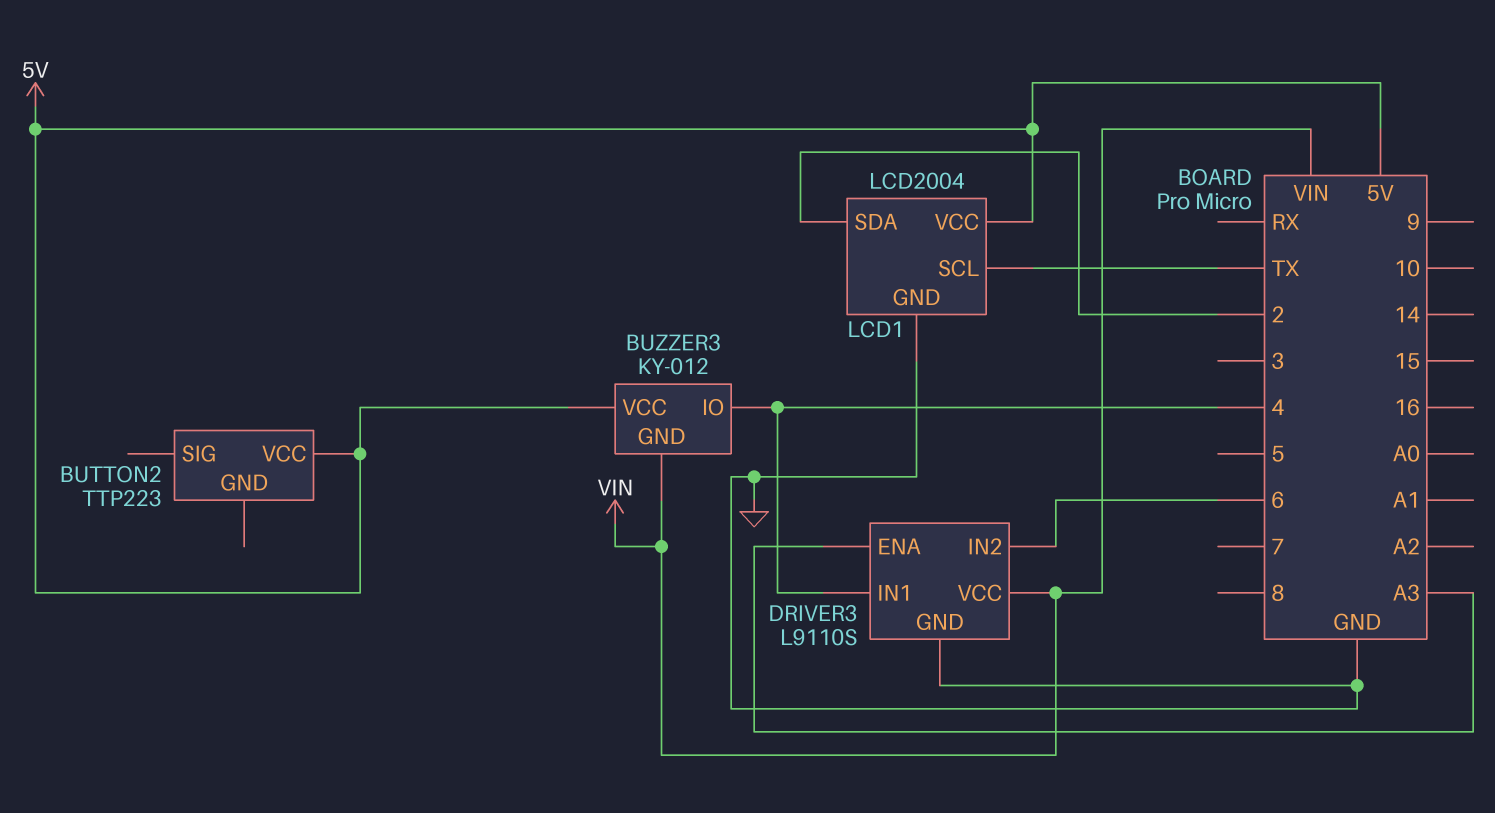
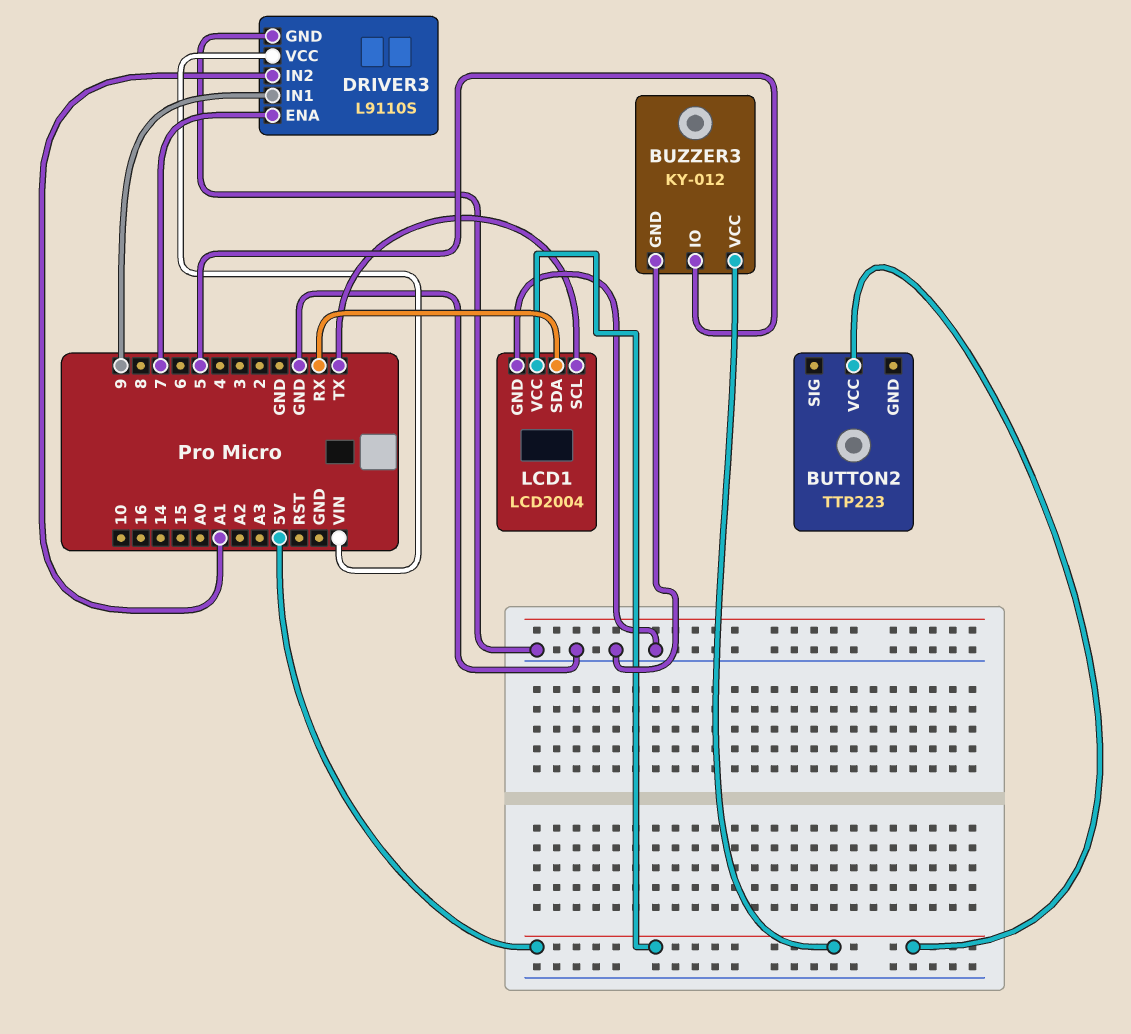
BUZZER3 pin GND: VIN -> GND
BUZZER3 pin IO: 4 -> 5
DRIVER3 pin ENA: A3 -> 7
DRIVER3 pin IN1: 4 -> 9
DRIVER3 pin IN2: 6 -> A1
LCD1 pin SDA: 2 -> RX

